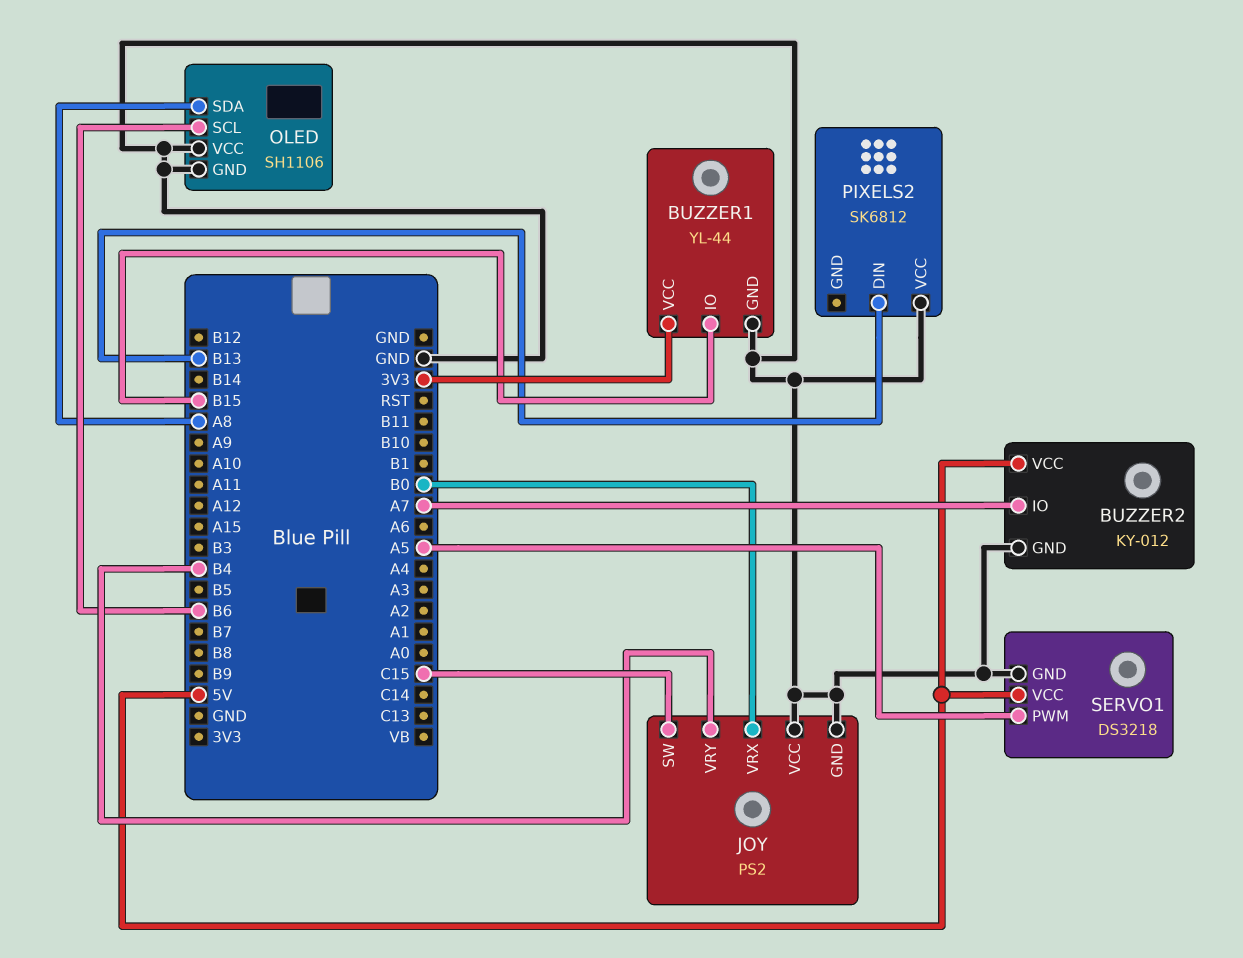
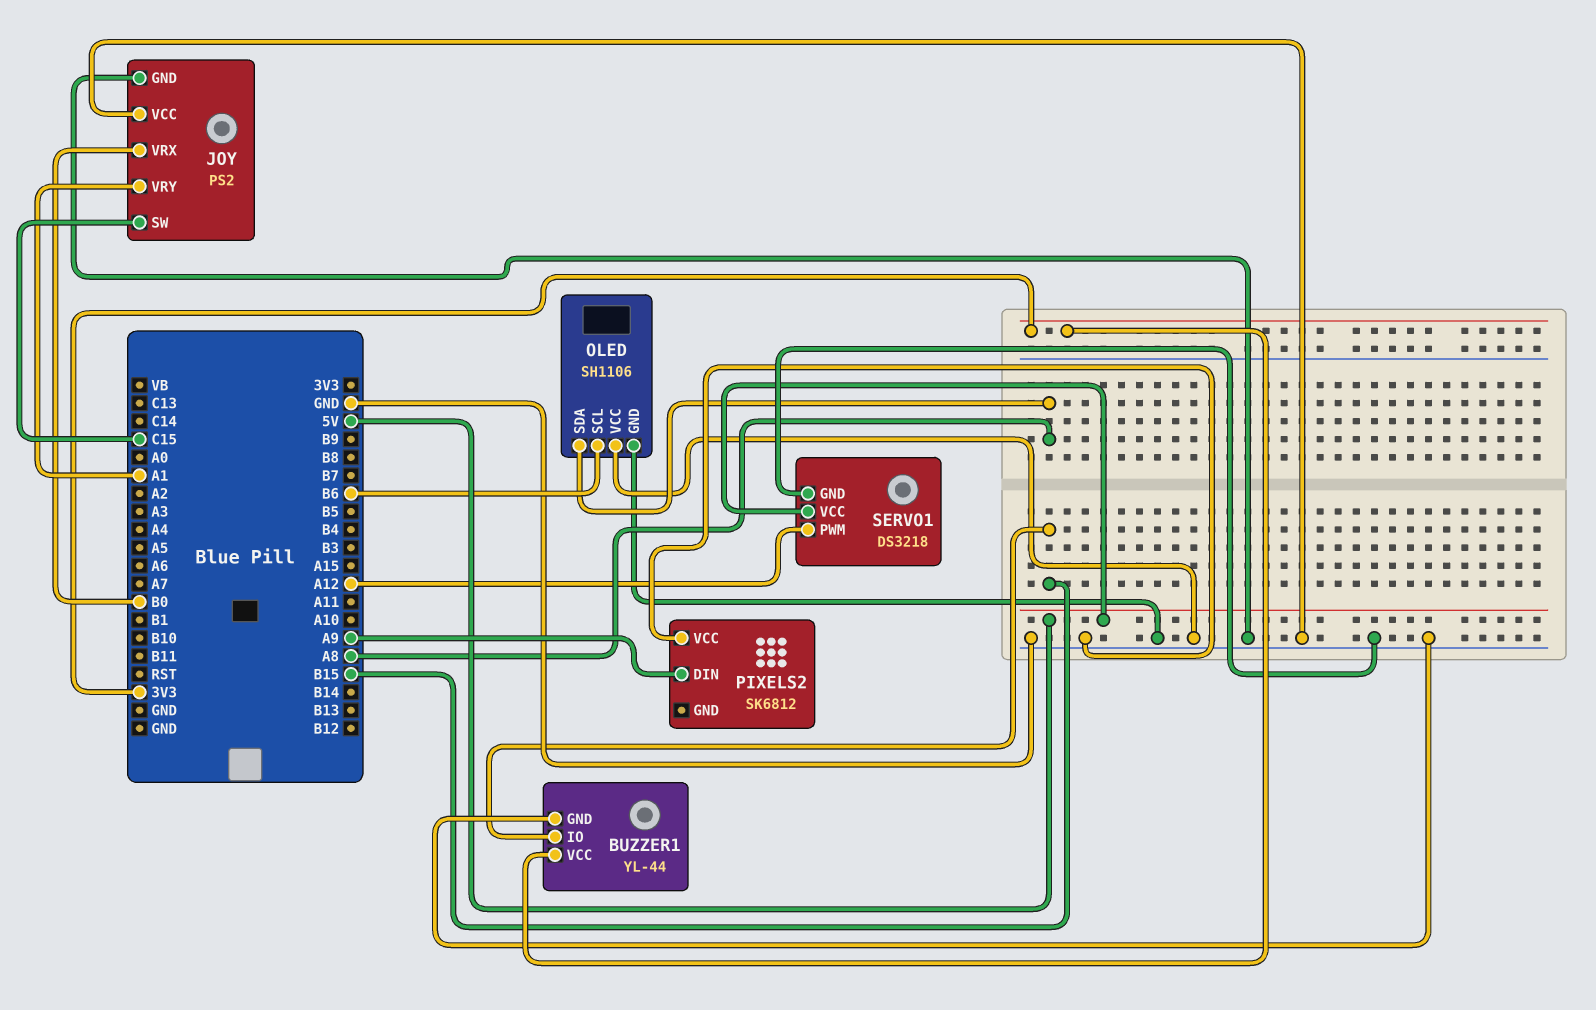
BUZZER2: KY-012 -> none
BUZZER2 pin GND: GND -> none
BUZZER2 pin IO: A7 -> none
BUZZER2 pin VCC: 5V -> none
JOY pin VRY: B4 -> A1
PIXELS2 pin DIN: B13 -> A9
SERVO1 pin PWM: A5 -> A12

